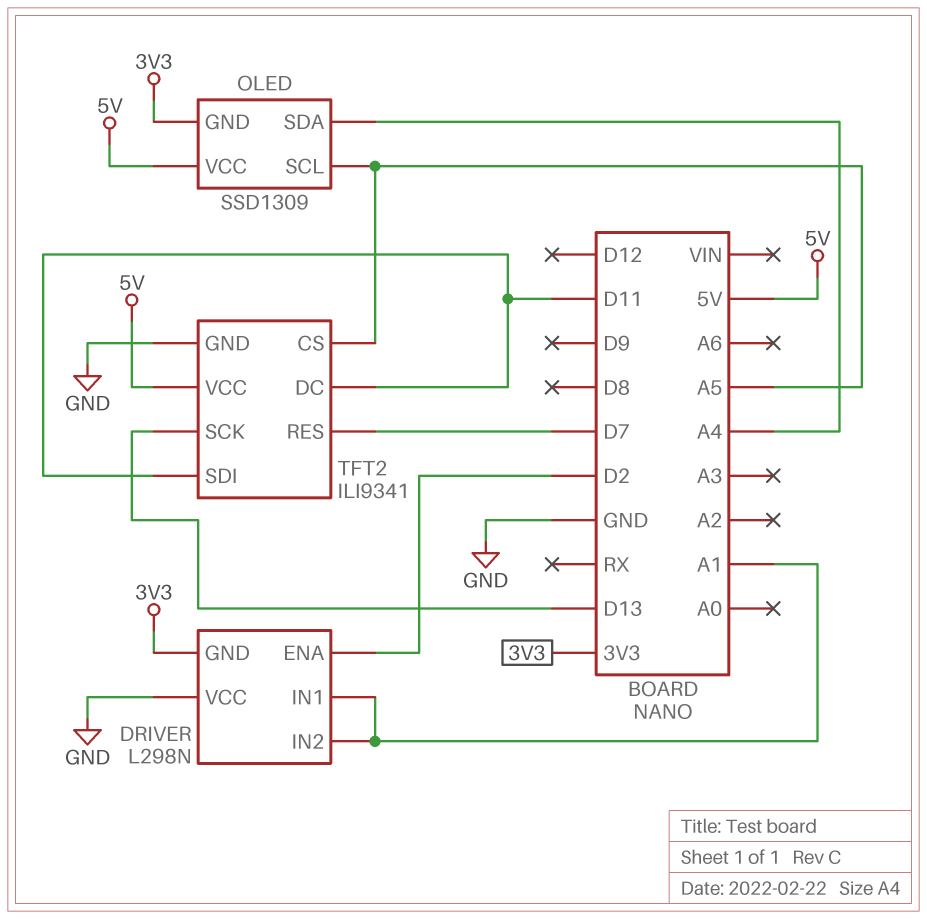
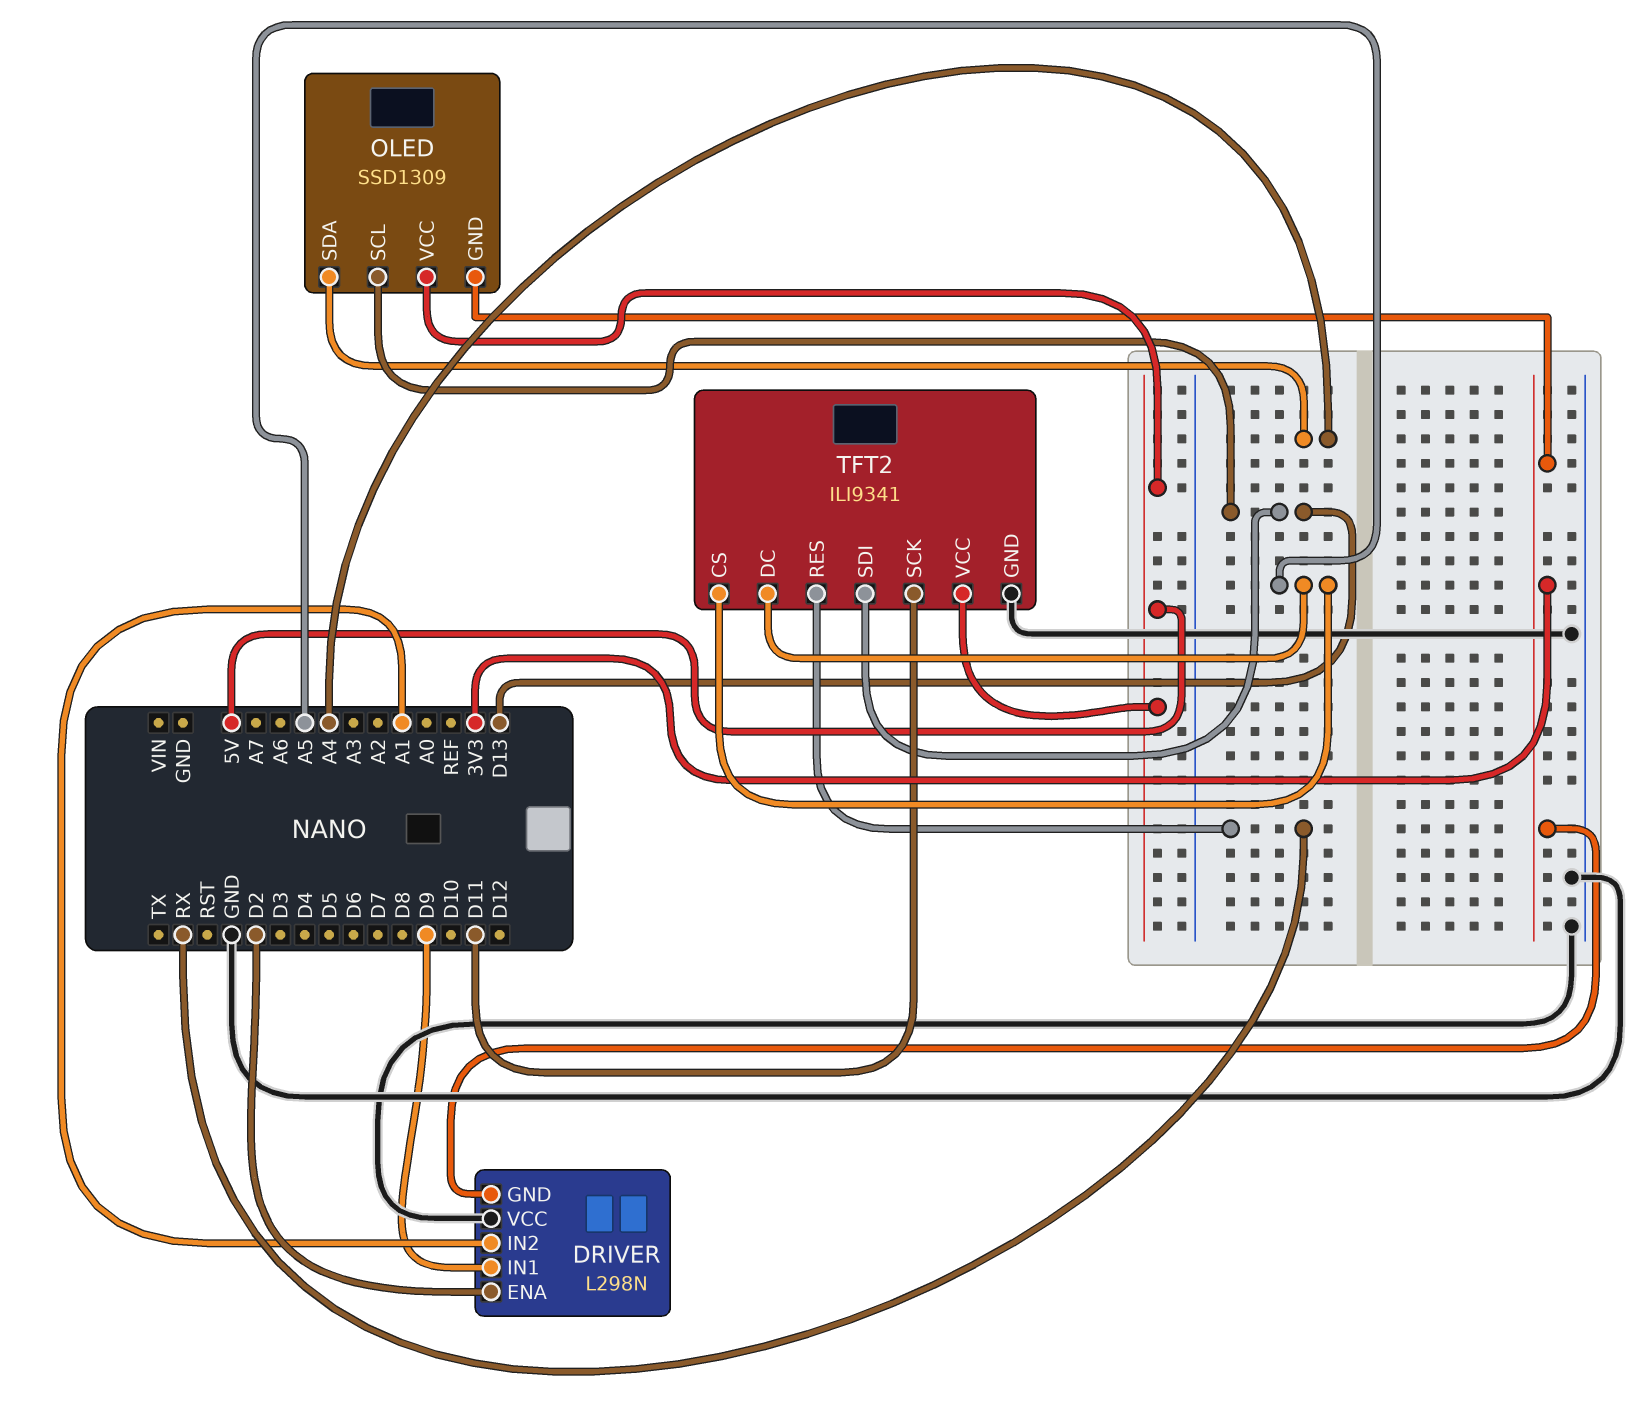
DRIVER pin IN1: A1 -> D9
OLED pin SCL: A5 -> D13
TFT2 pin DC: D11 -> A5
TFT2 pin RES: D7 -> RX
TFT2 pin SCK: D13 -> D11
TFT2 pin SDI: D11 -> D13

